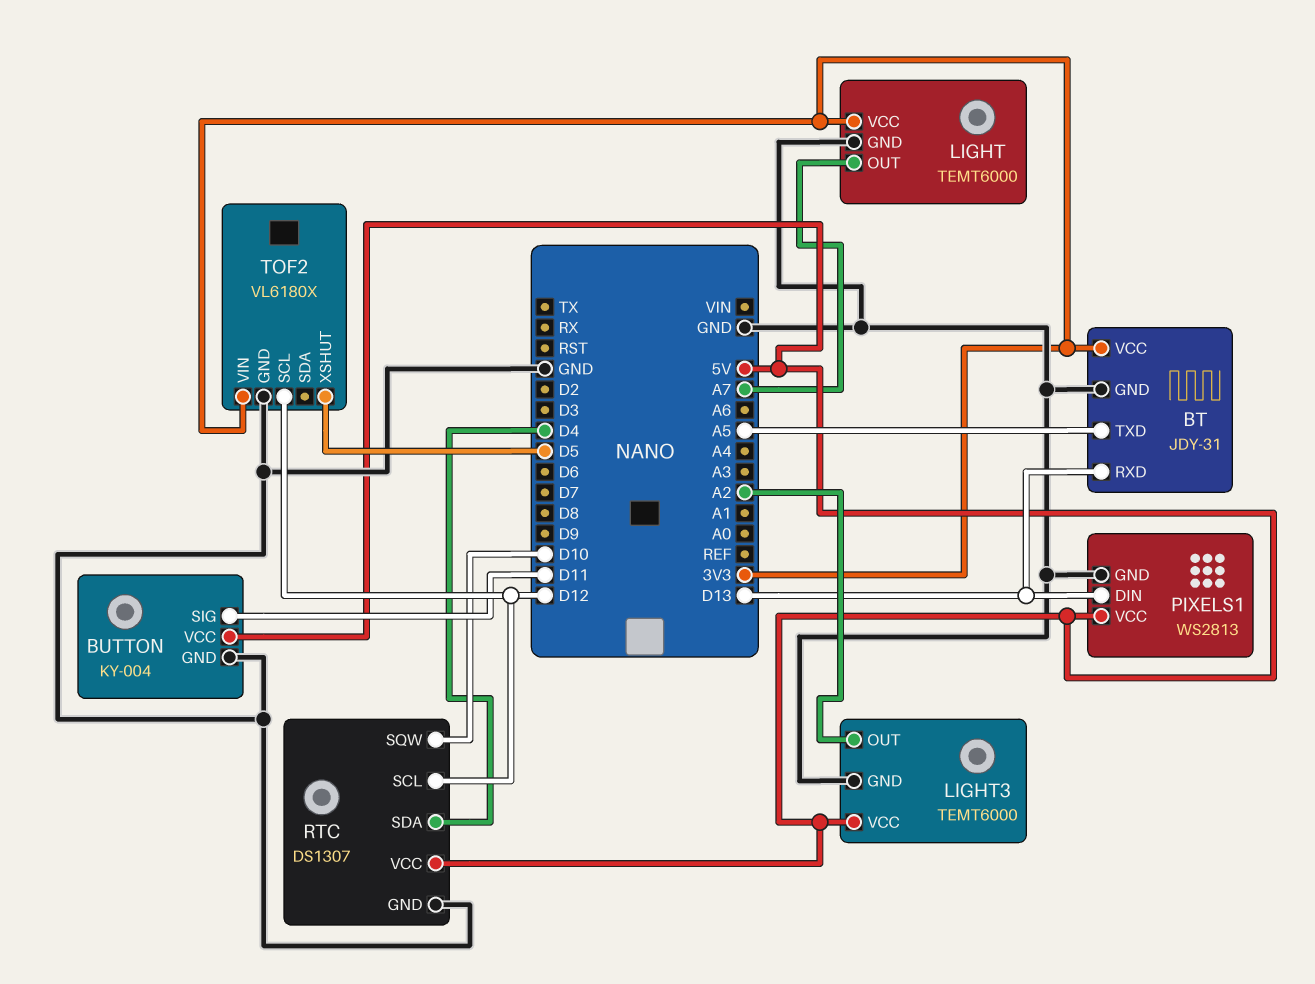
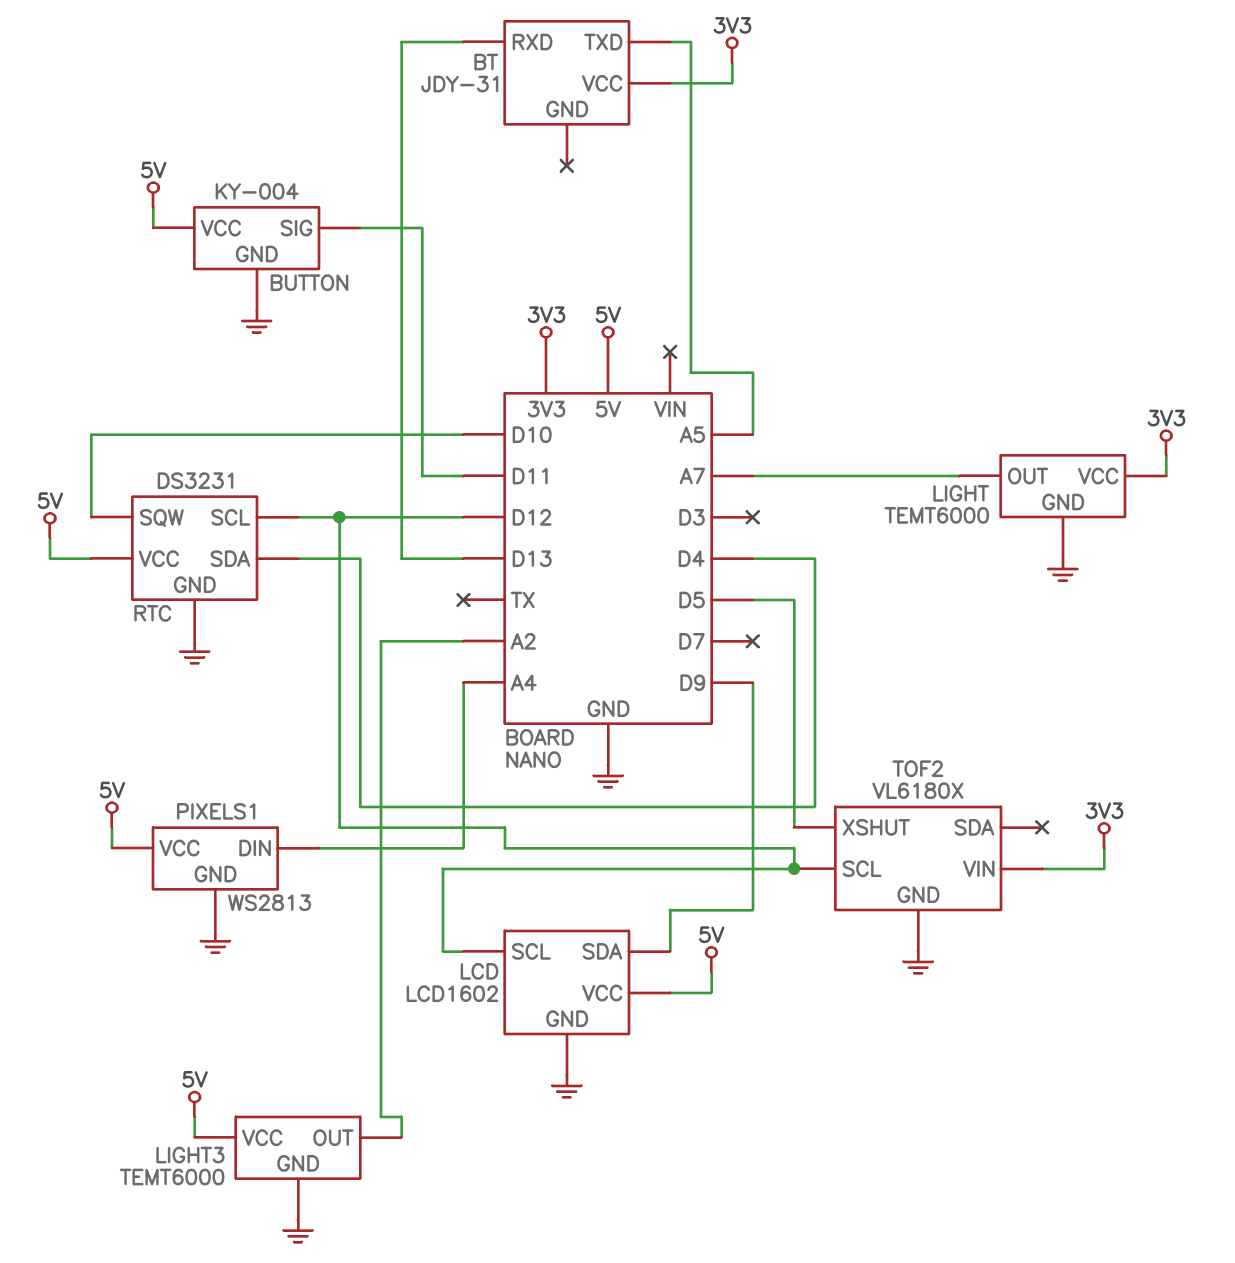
BT pin GND: GND -> none
LCD: none -> LCD1602
LCD pin GND: none -> GND
LCD pin SCL: none -> D12
LCD pin SDA: none -> D9
LCD pin VCC: none -> 5V
PIXELS1 pin DIN: D13 -> A4
RTC: DS1307 -> DS3231

